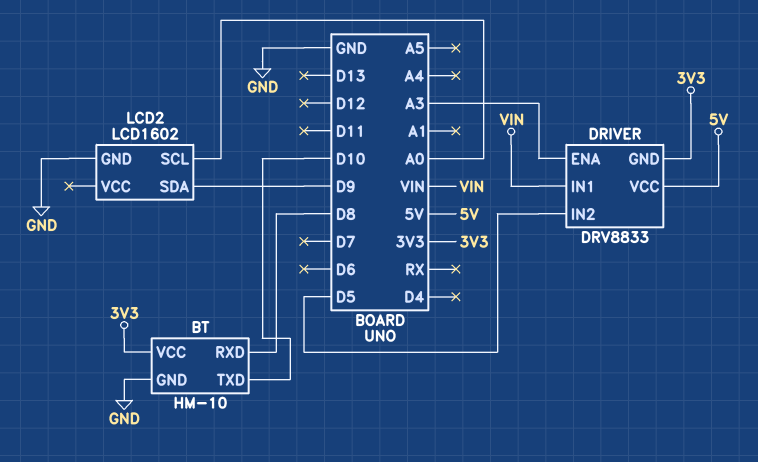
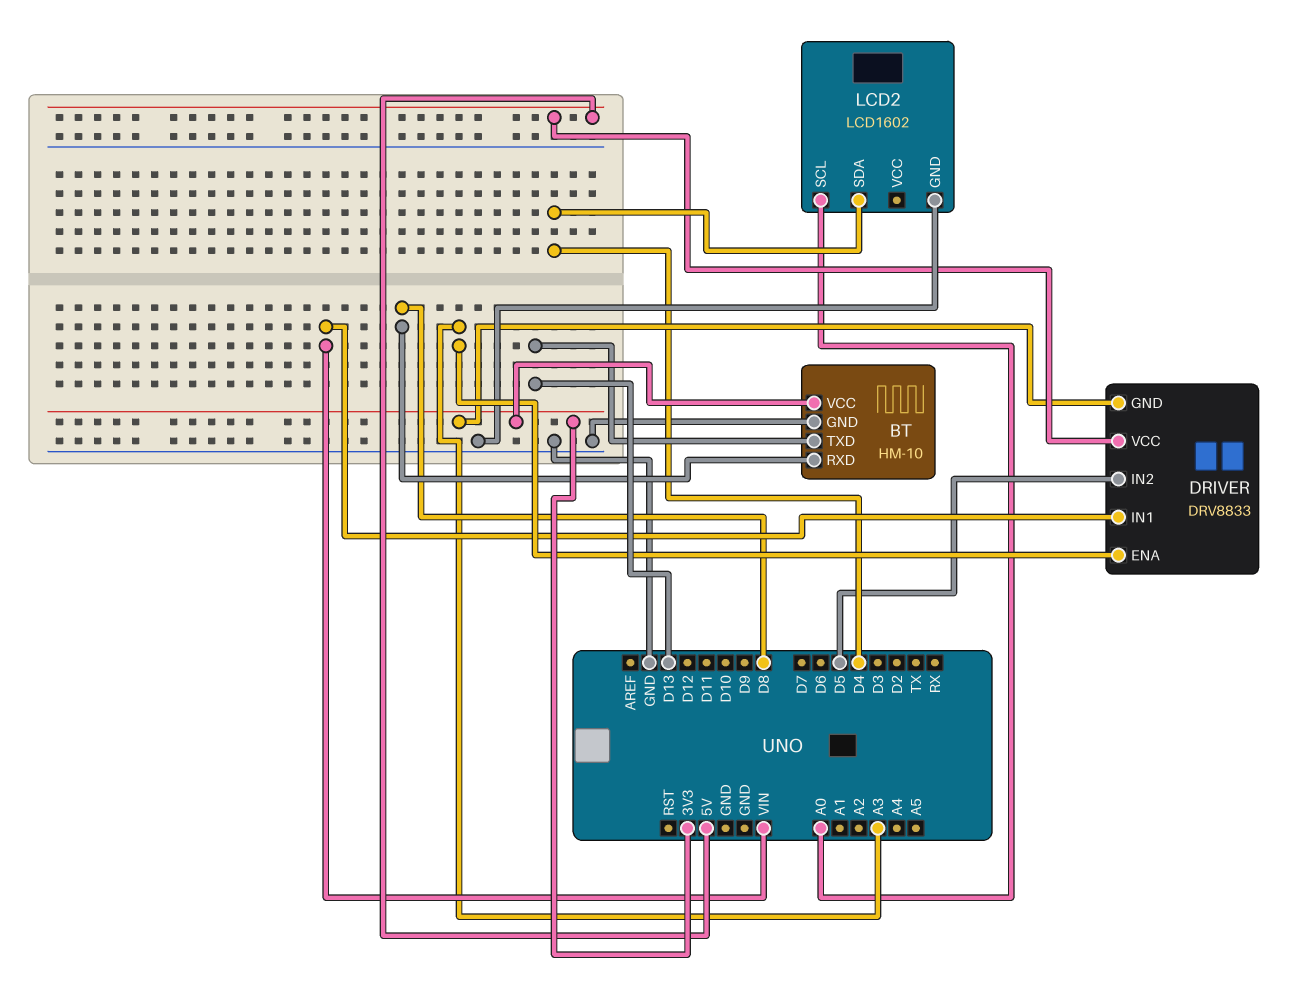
BT pin TXD: D10 -> D13
LCD2 pin SDA: D9 -> D4

